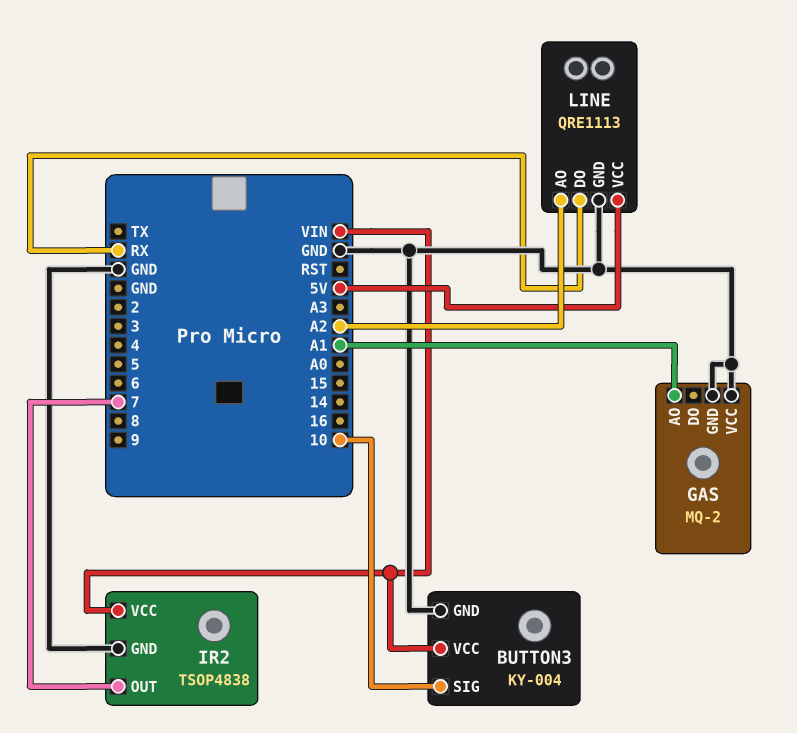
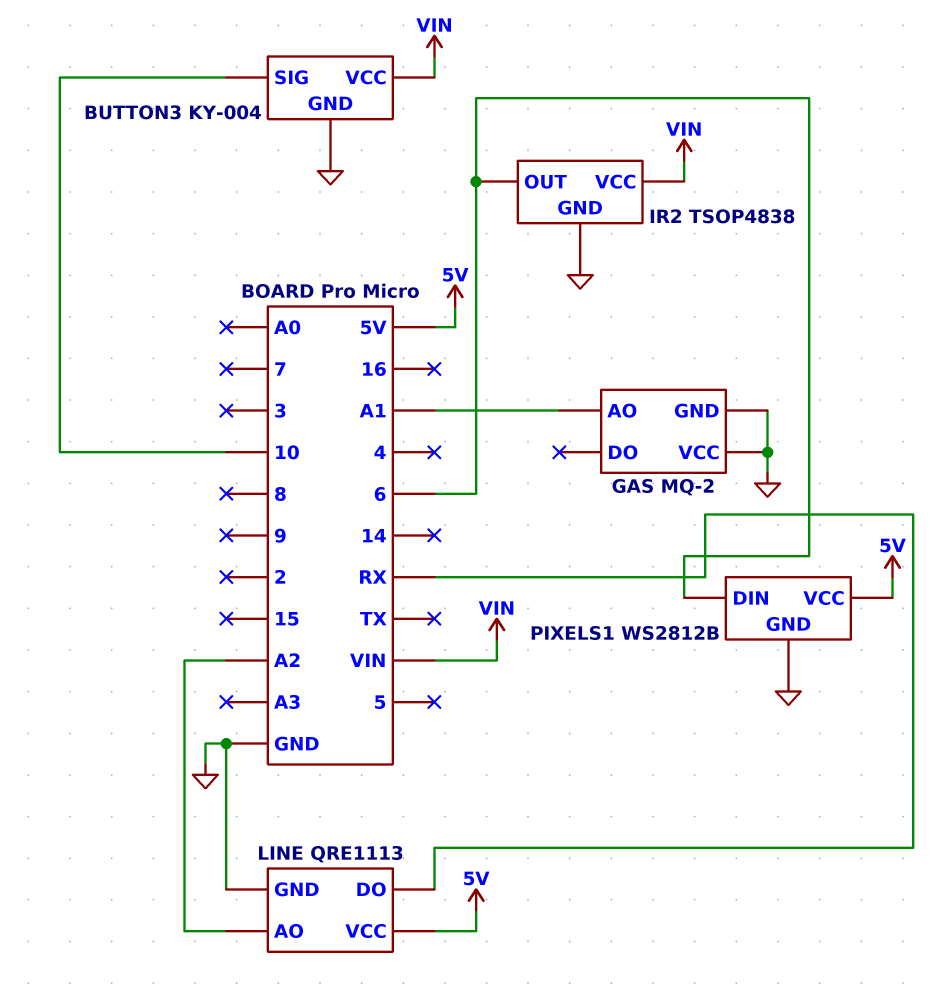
IR2 pin OUT: 7 -> 6
PIXELS1: none -> WS2812B
PIXELS1 pin DIN: none -> 6
PIXELS1 pin GND: none -> GND
PIXELS1 pin VCC: none -> 5V

